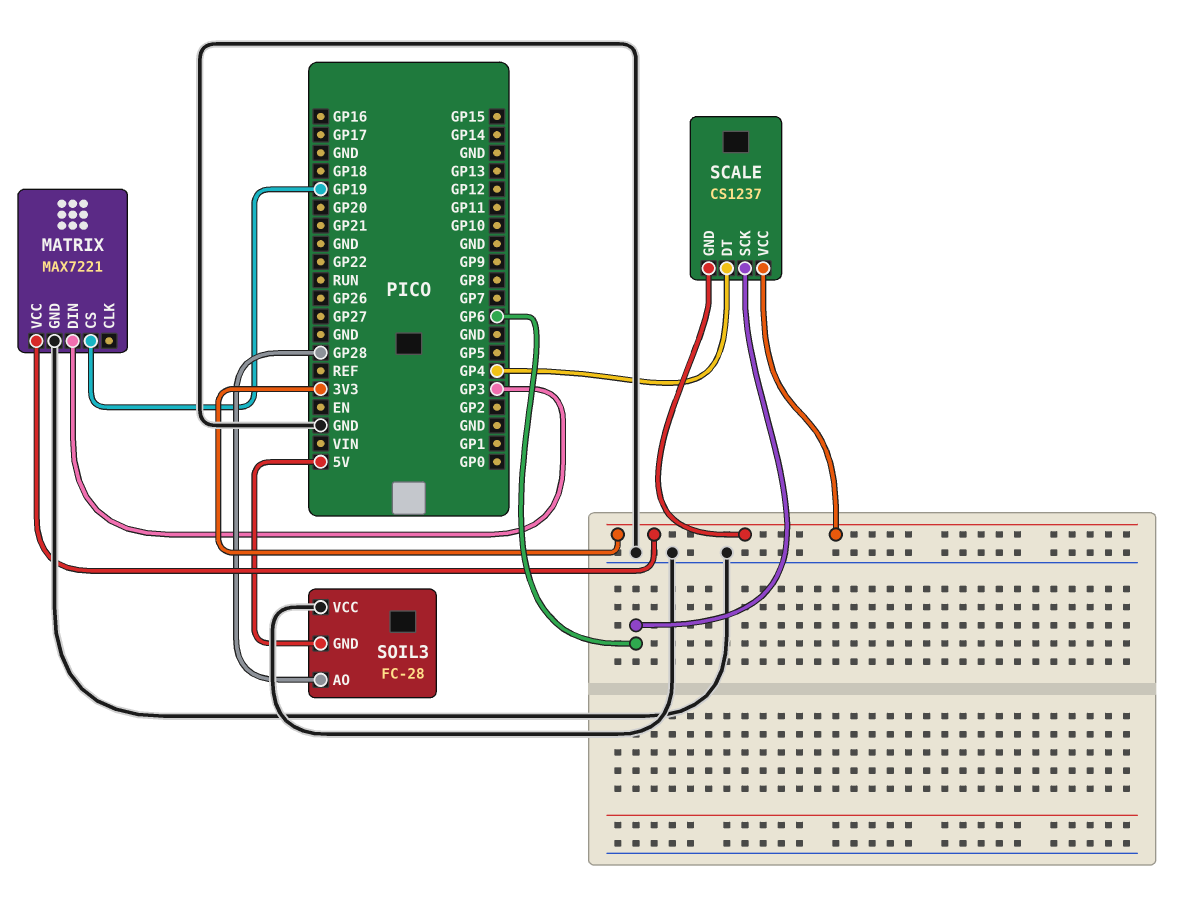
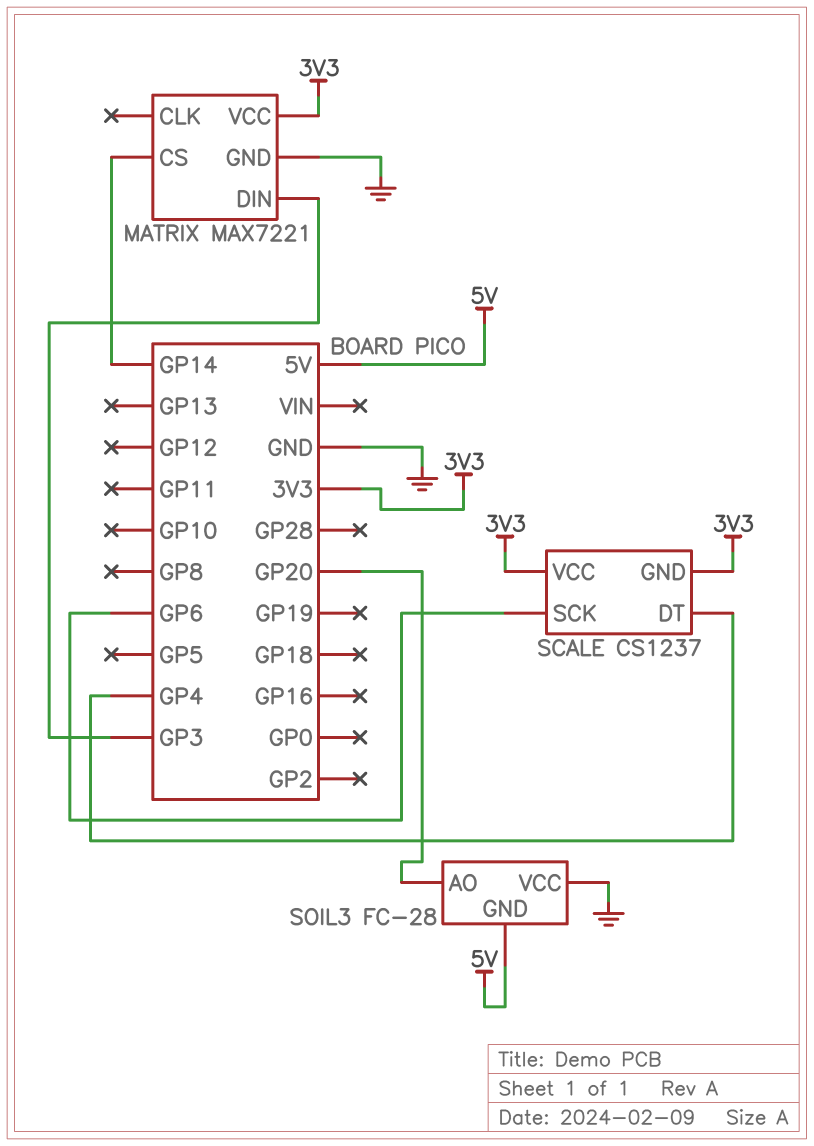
MATRIX pin CS: GP19 -> GP14
SOIL3 pin AO: GP28 -> GP20

